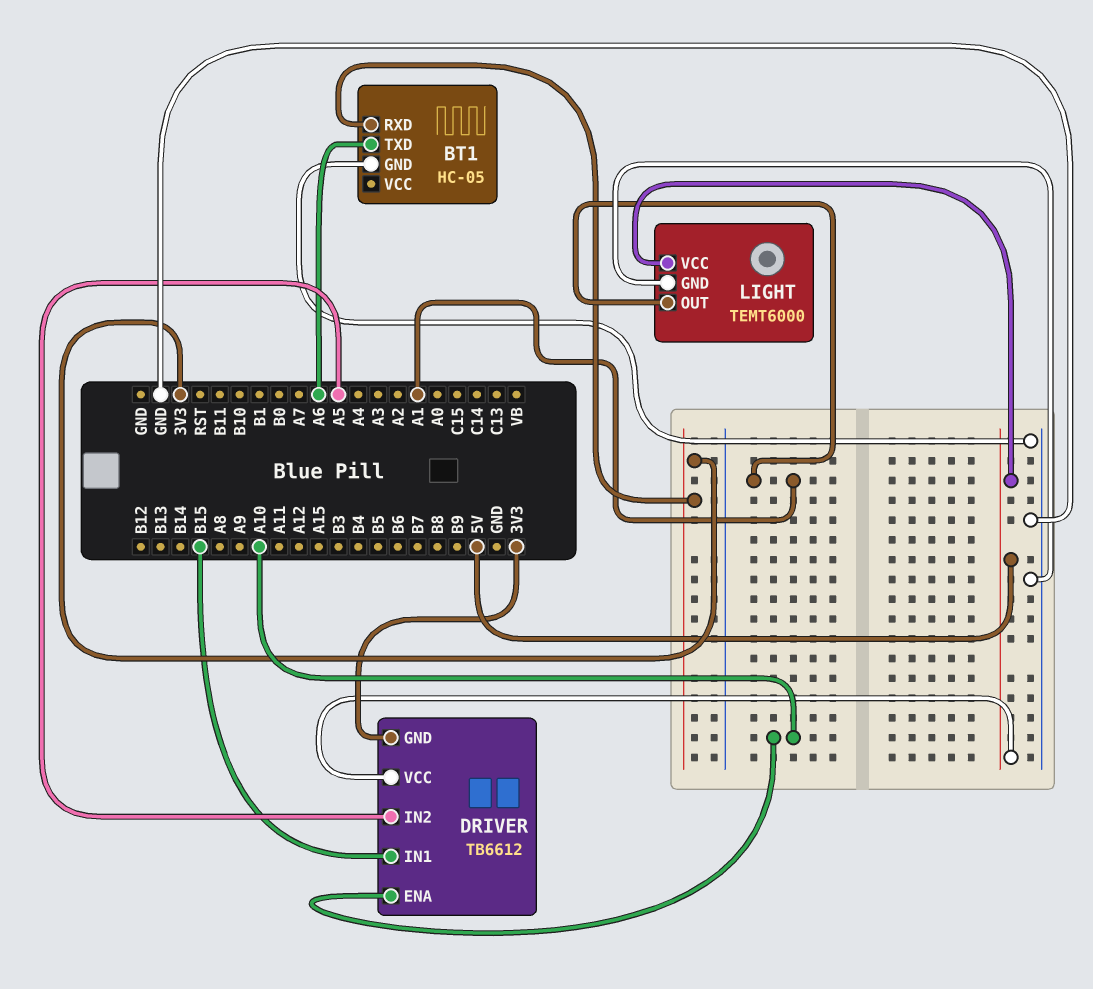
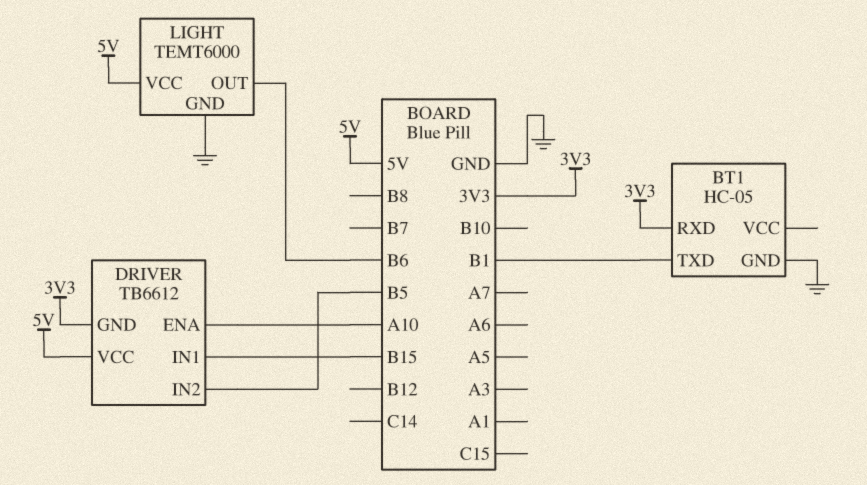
BT1 pin TXD: A6 -> B1
DRIVER pin IN2: A5 -> B5
LIGHT pin OUT: A1 -> B6

